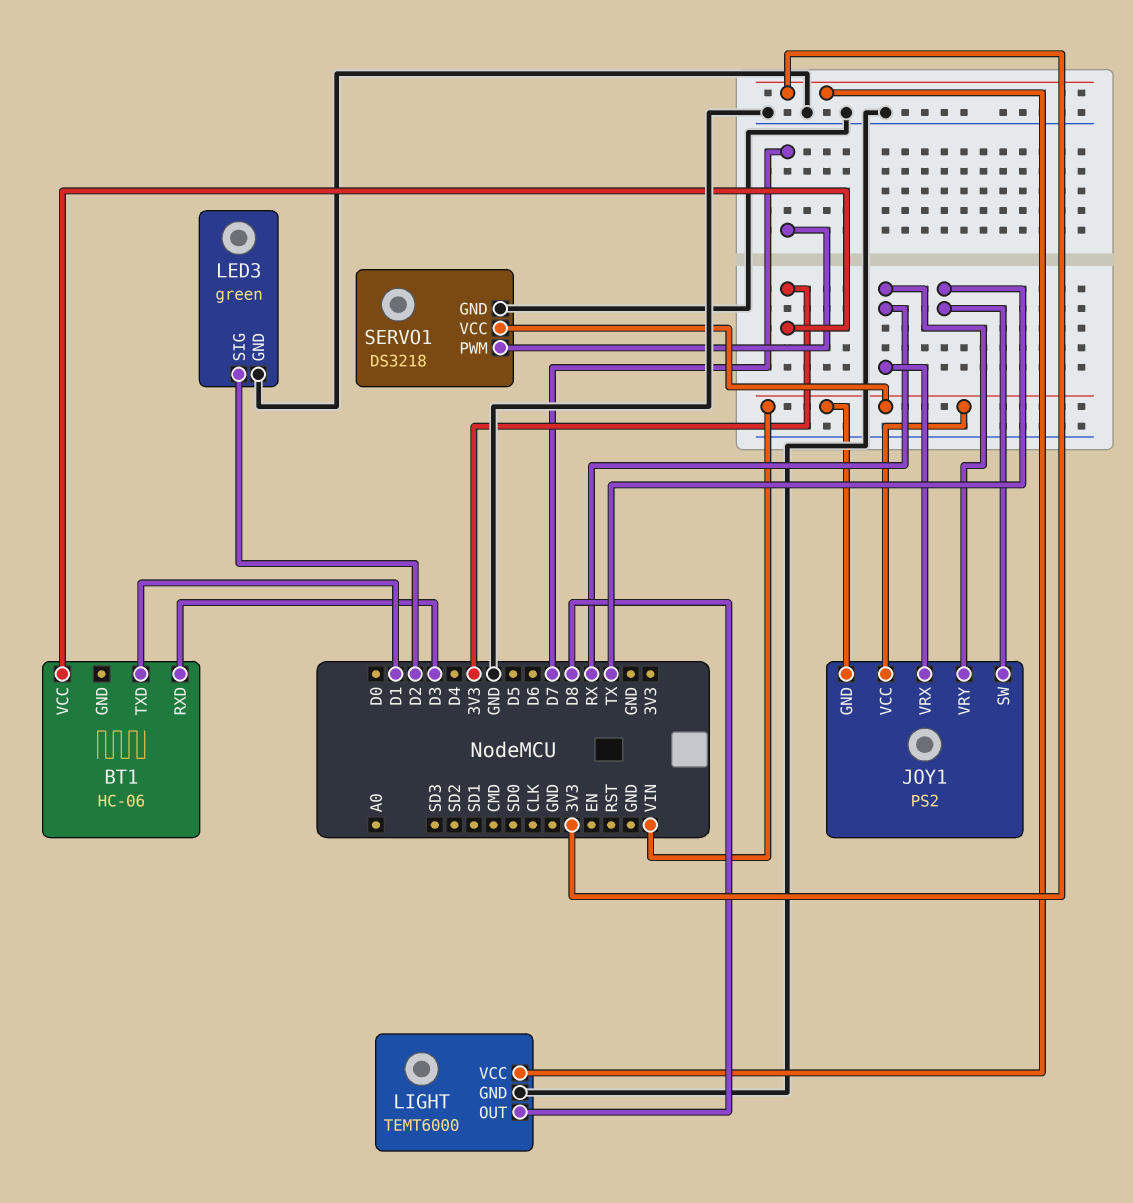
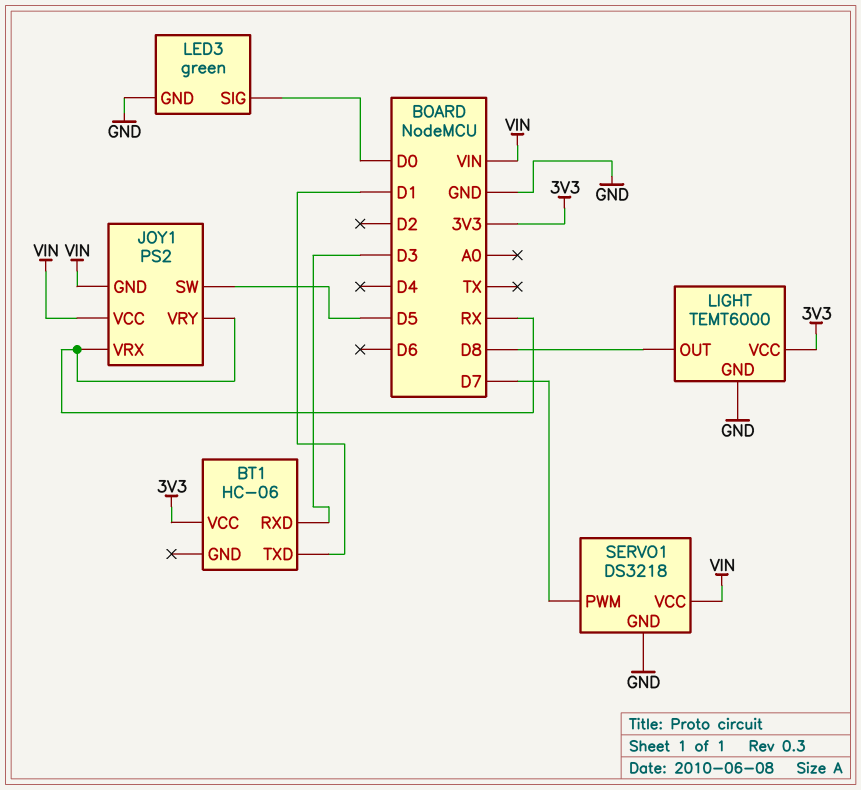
JOY1 pin SW: TX -> D5
LED3 pin SIG: D2 -> D0

